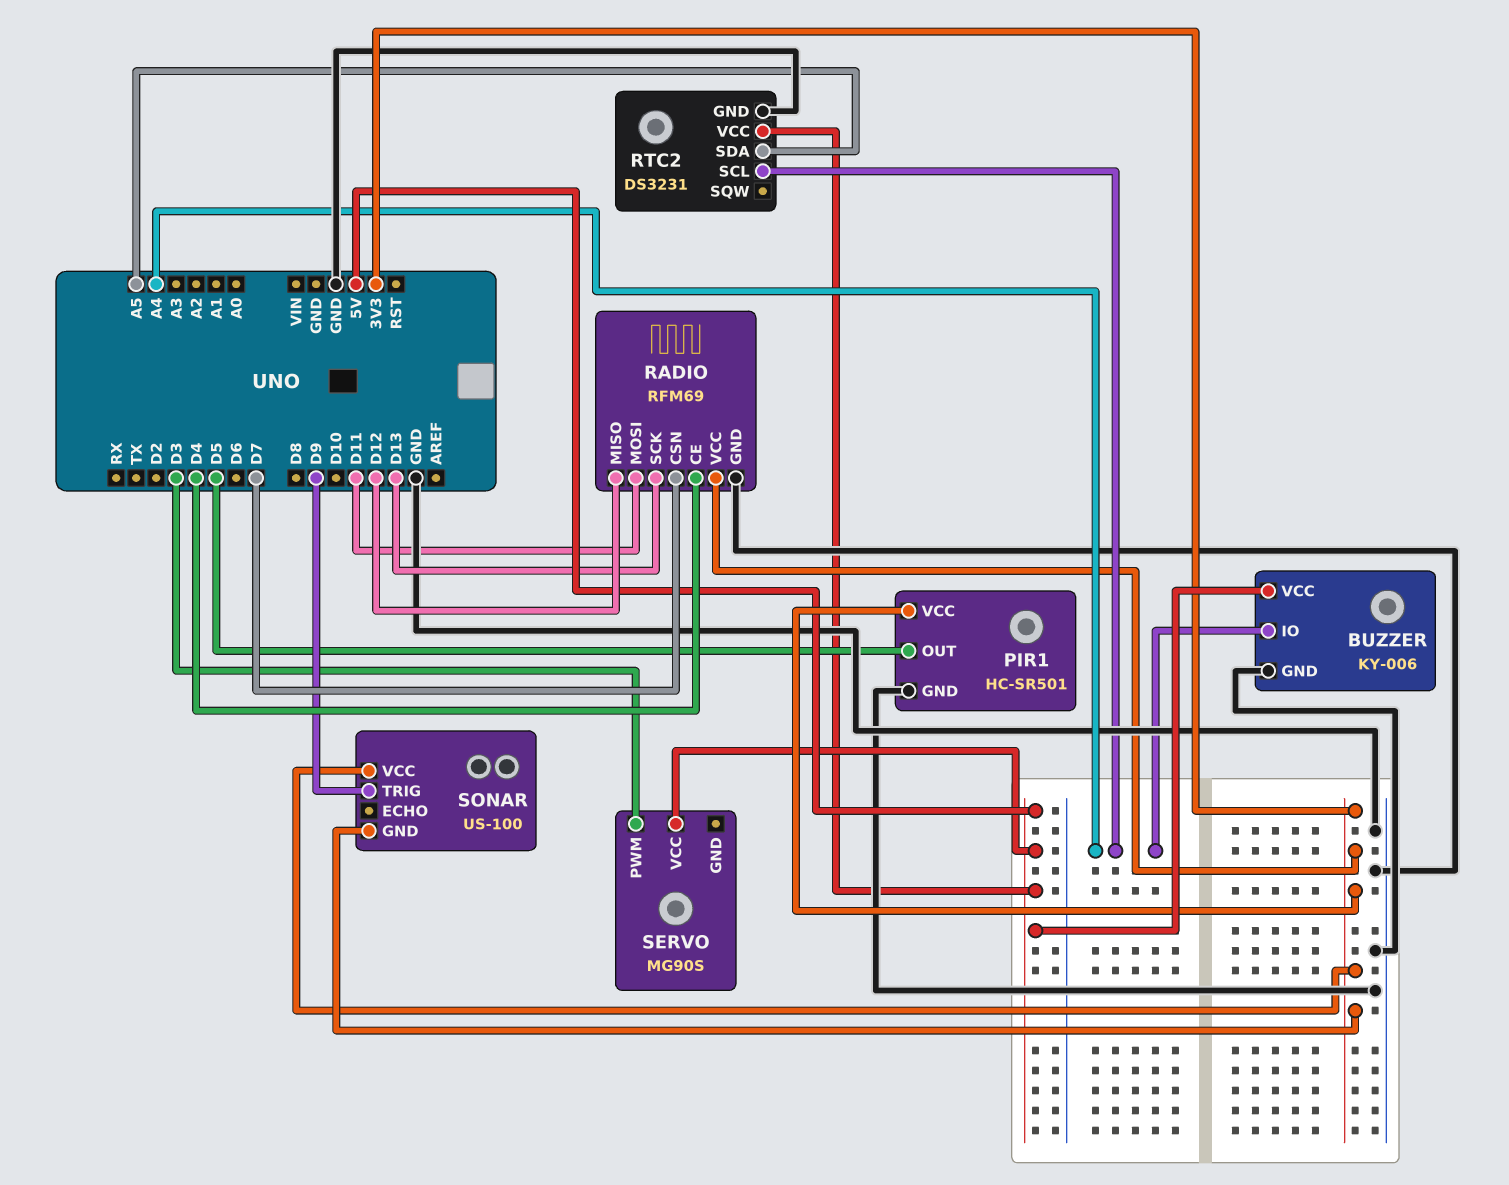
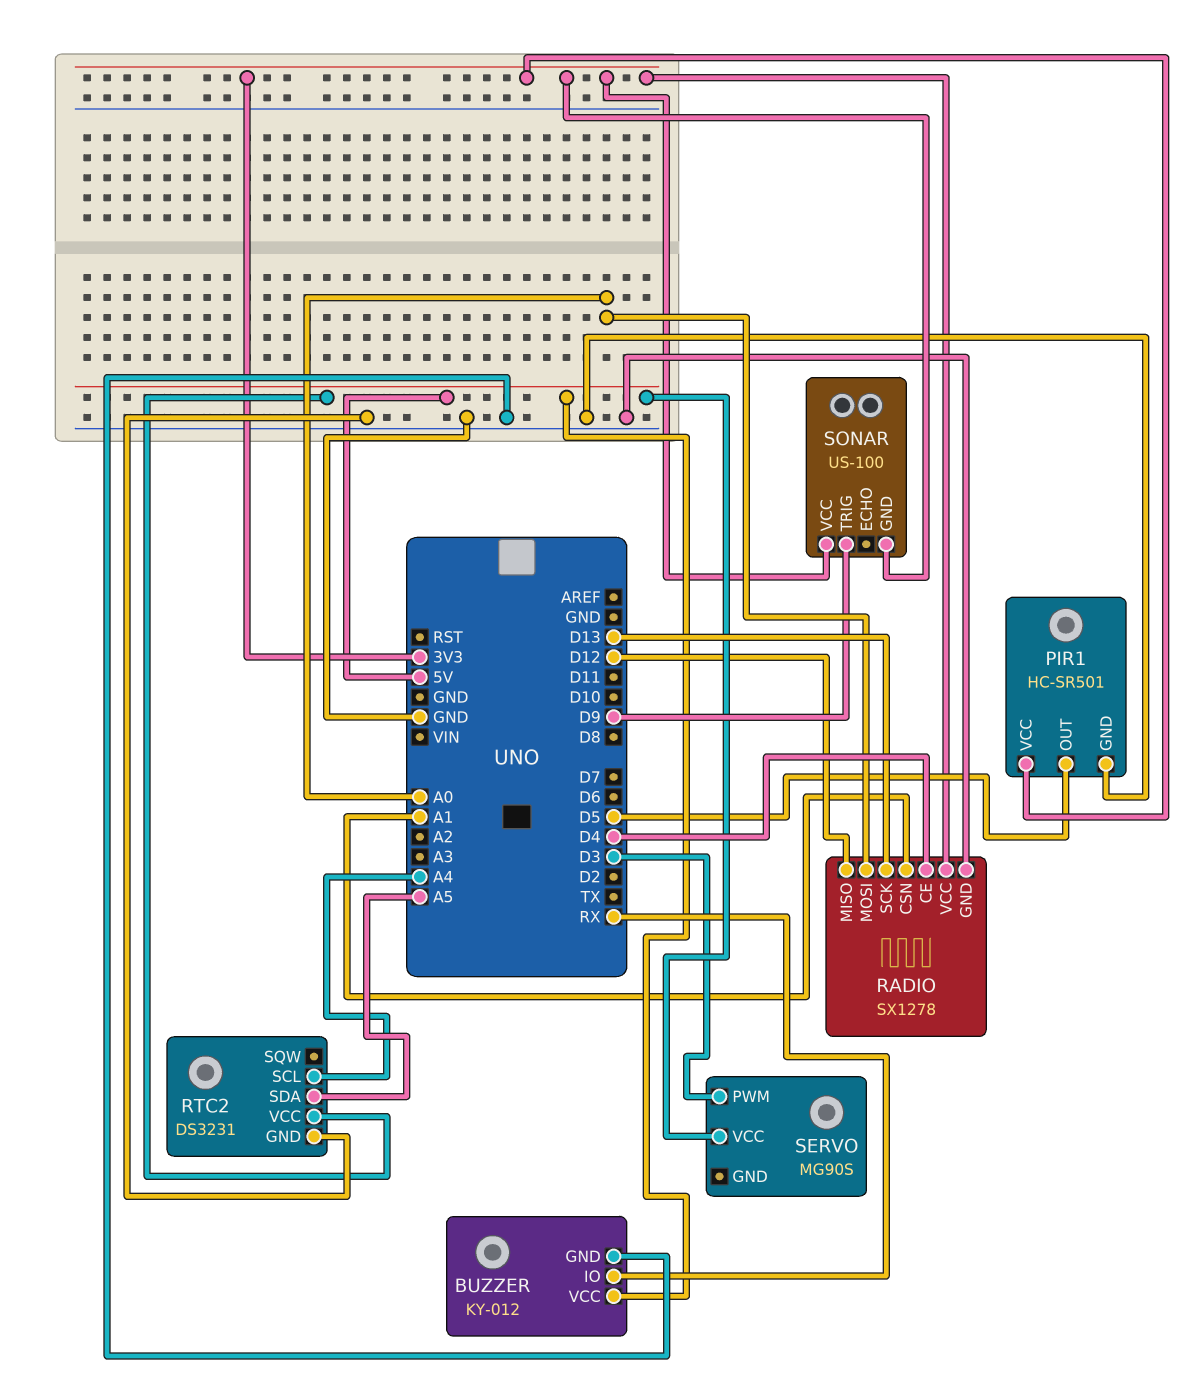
BUZZER: KY-006 -> KY-012
BUZZER pin IO: A4 -> RX
RADIO: RFM69 -> SX1278
RADIO pin CSN: D7 -> A1
RADIO pin MOSI: D11 -> A0

